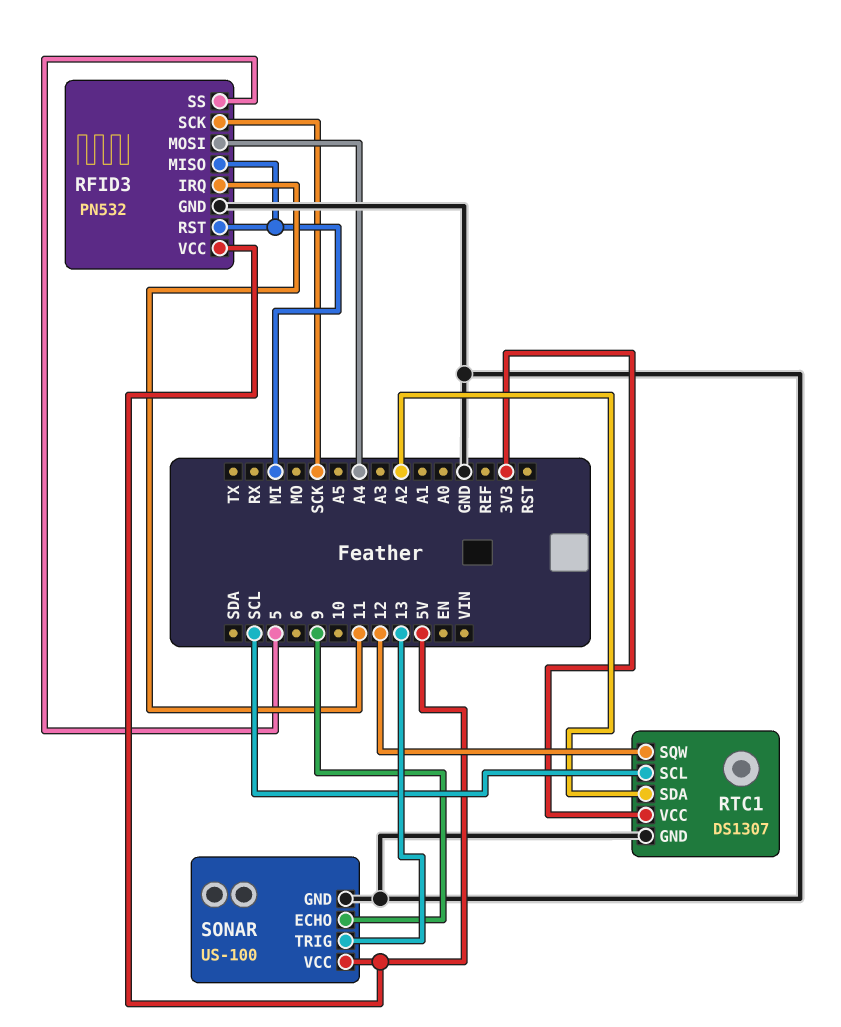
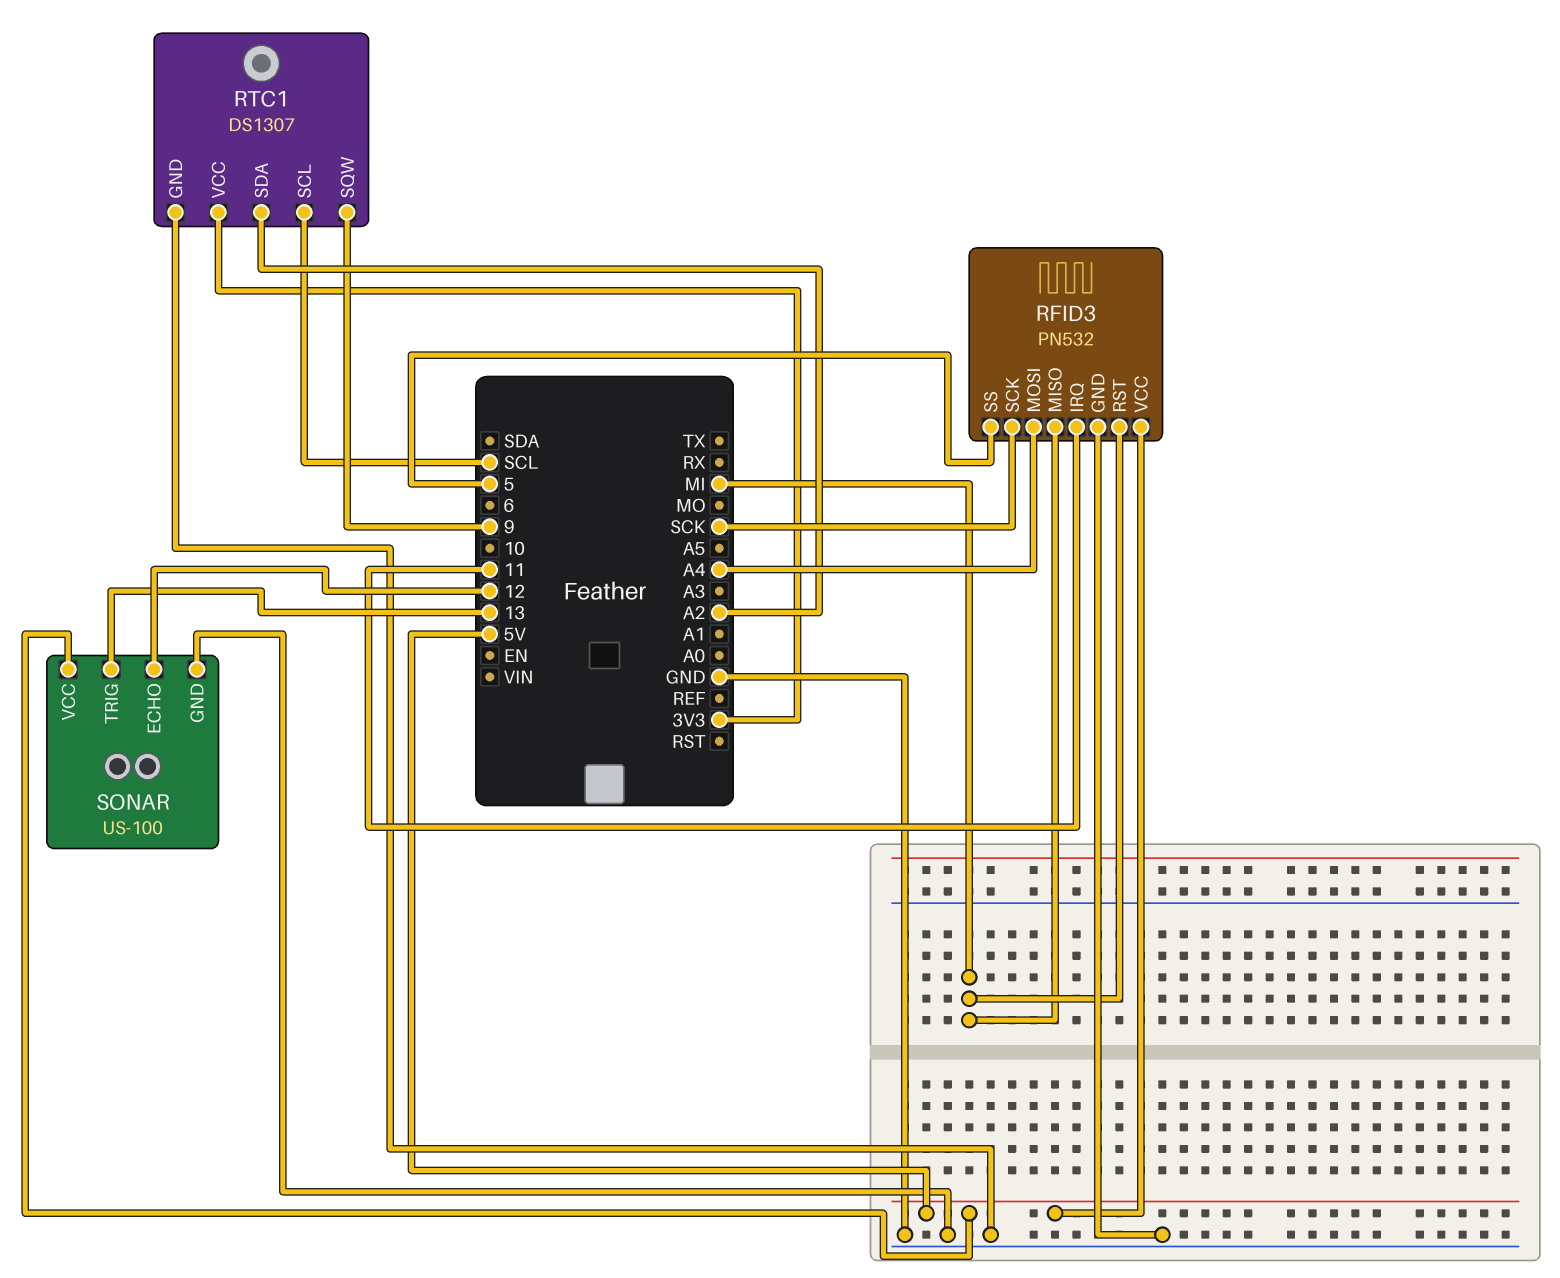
RTC1 pin SQW: 12 -> 9
SONAR pin ECHO: 9 -> 12

